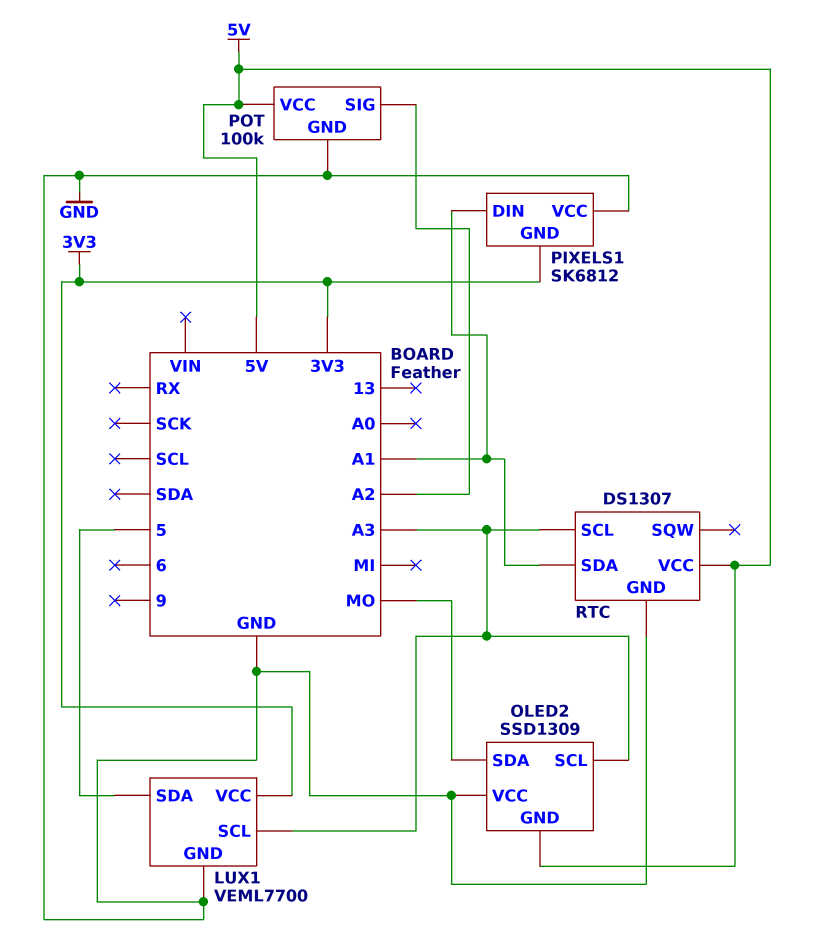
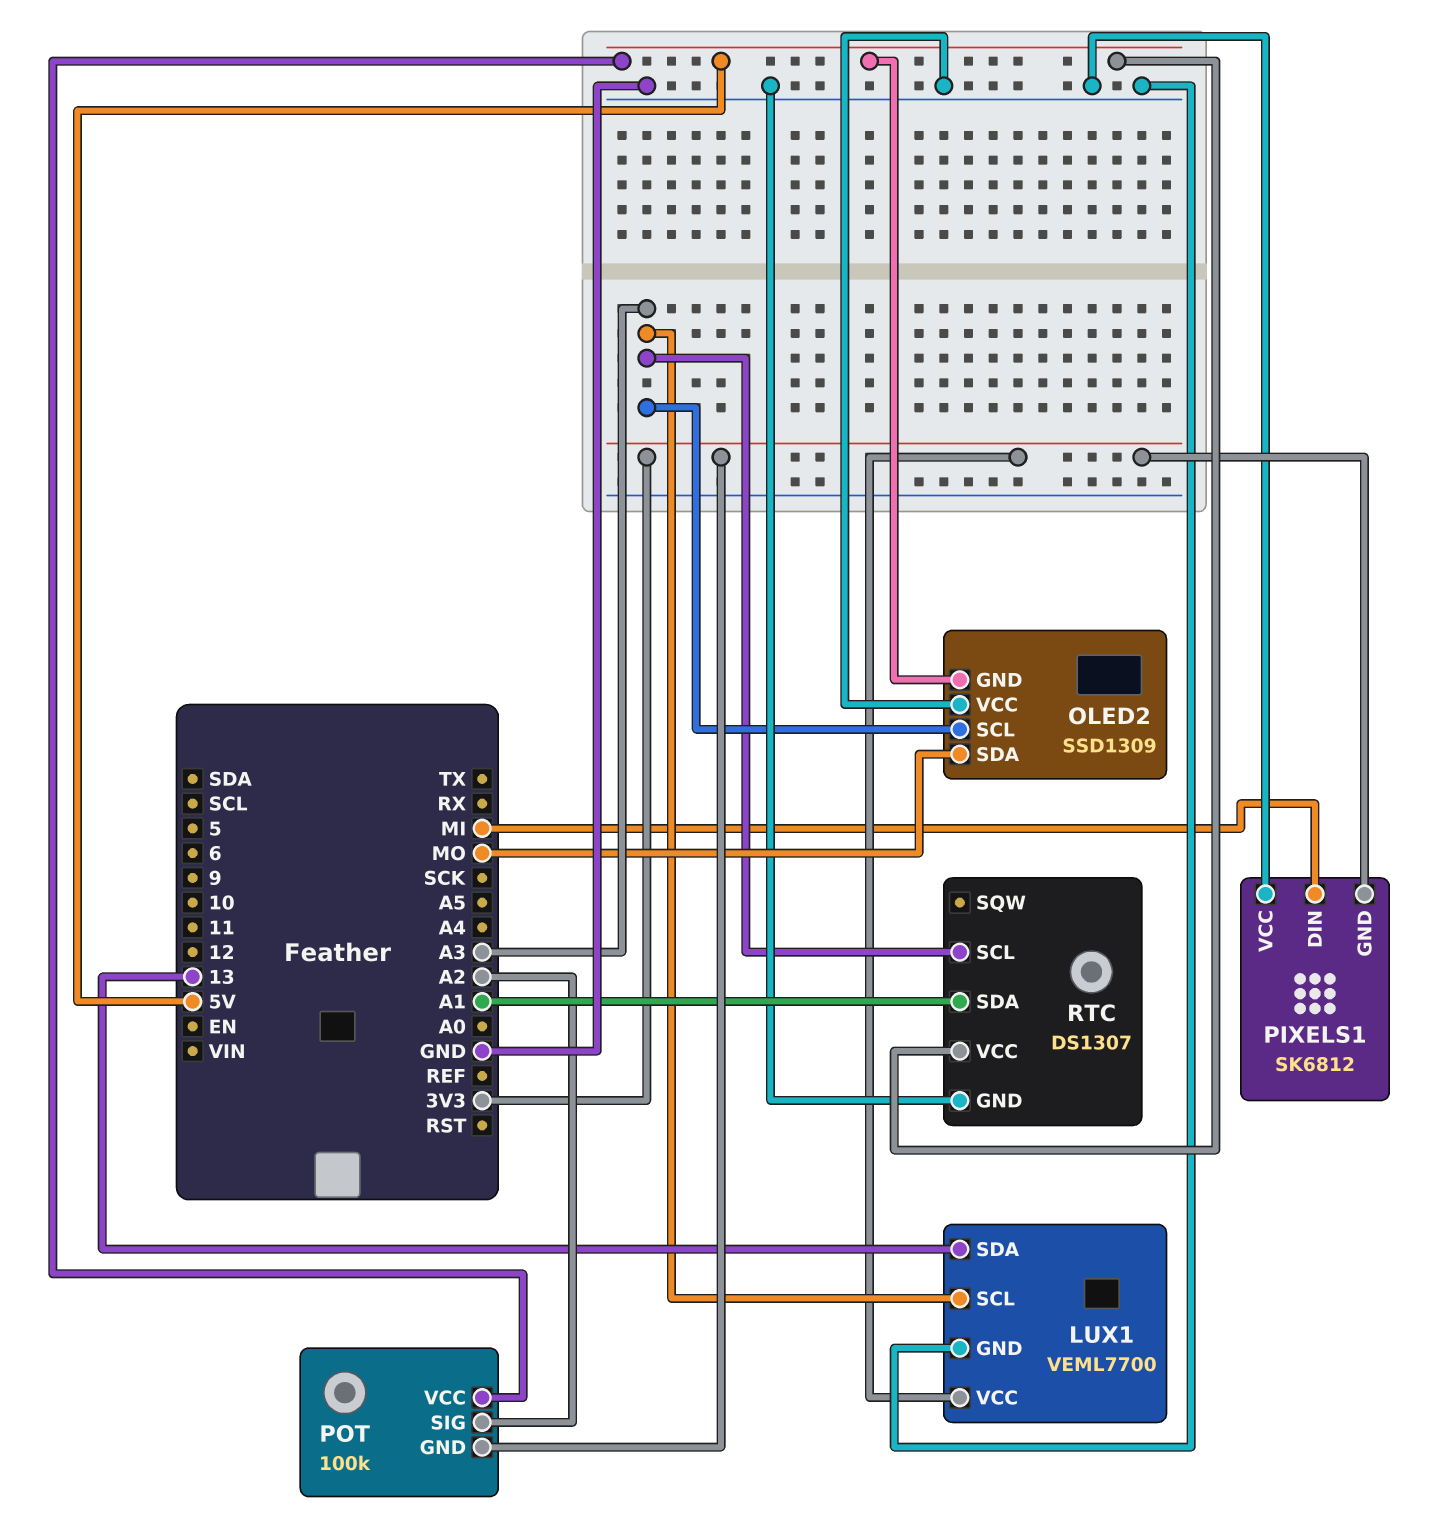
LUX1 pin SDA: 5 -> 13
PIXELS1 pin DIN: A1 -> MI
POT pin GND: GND -> 3V3

